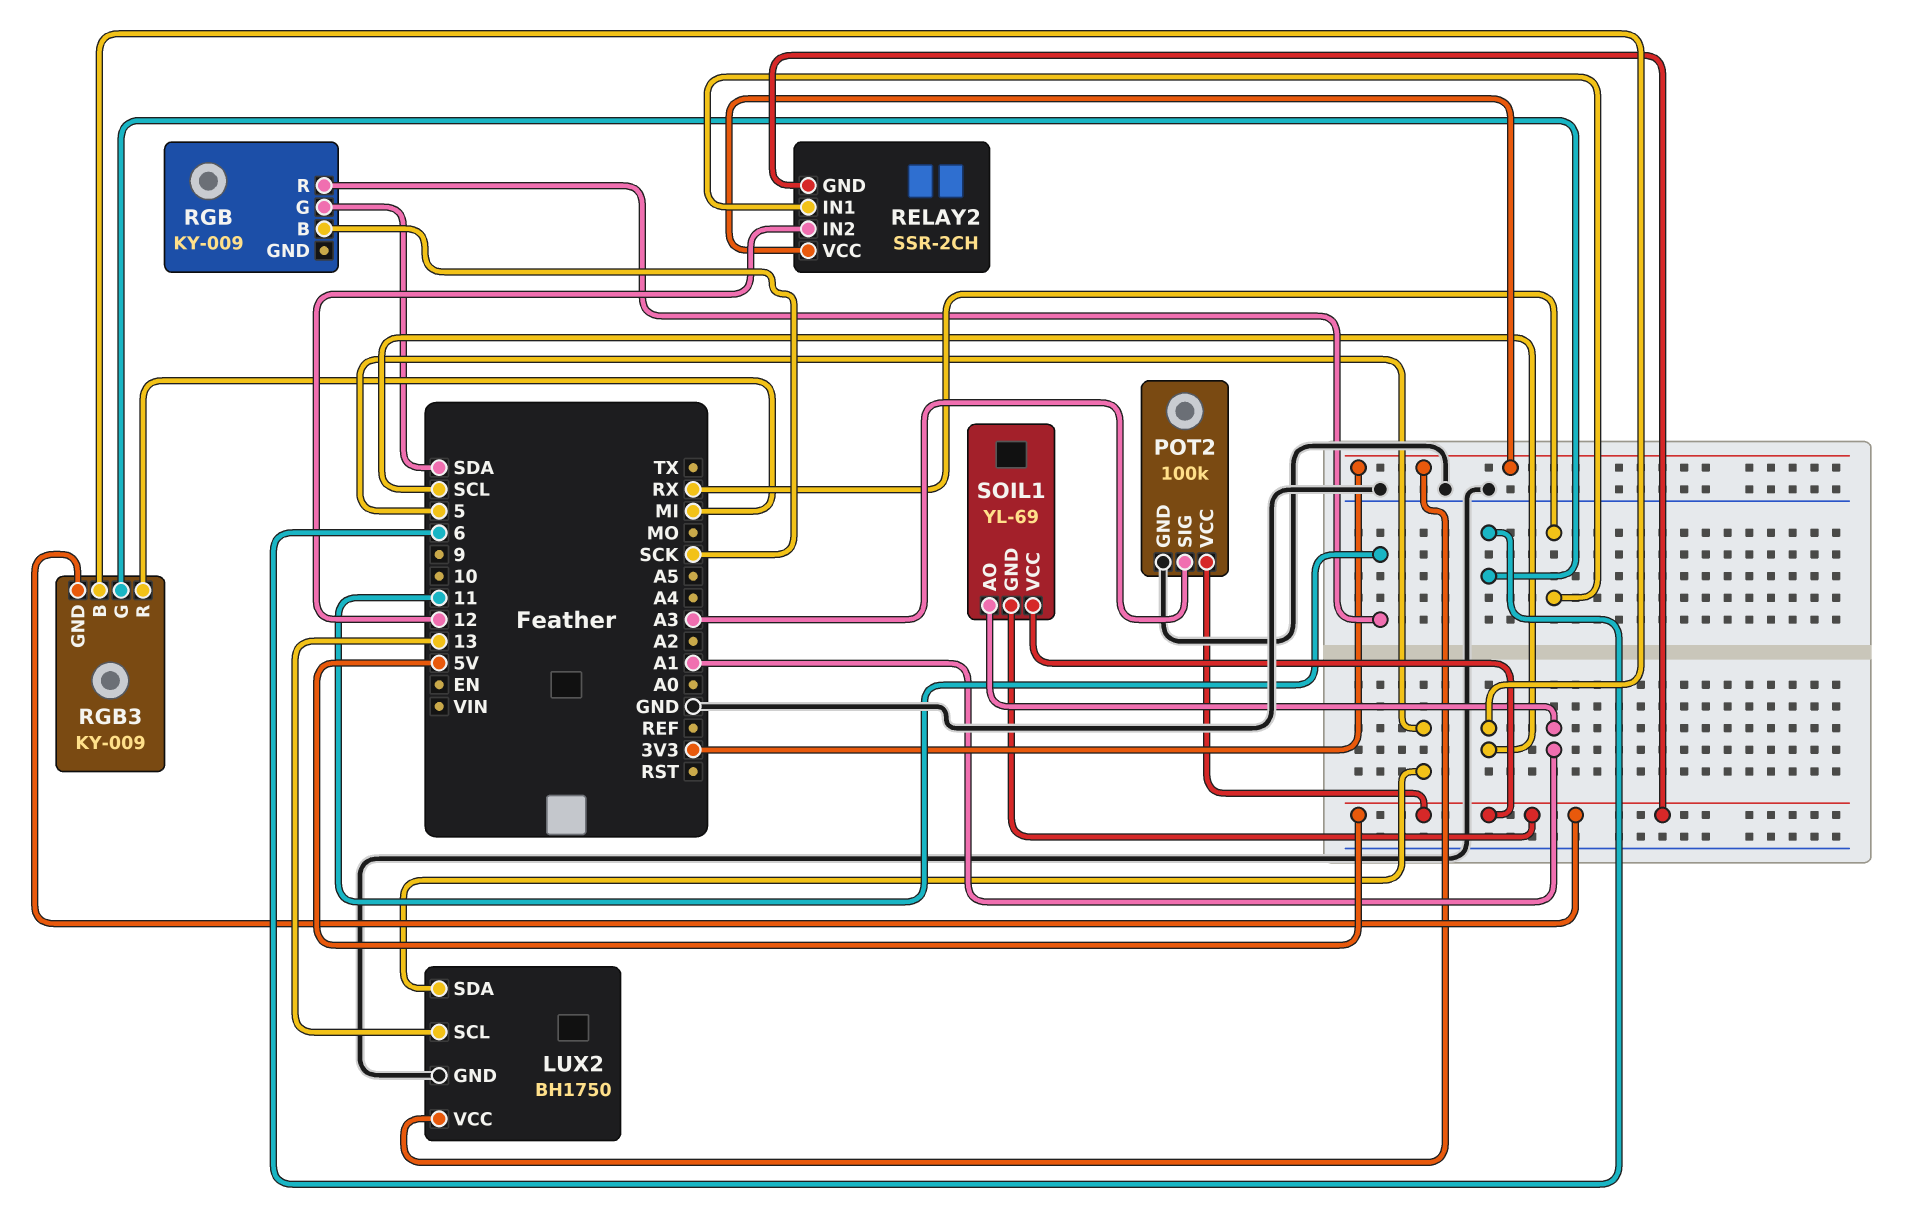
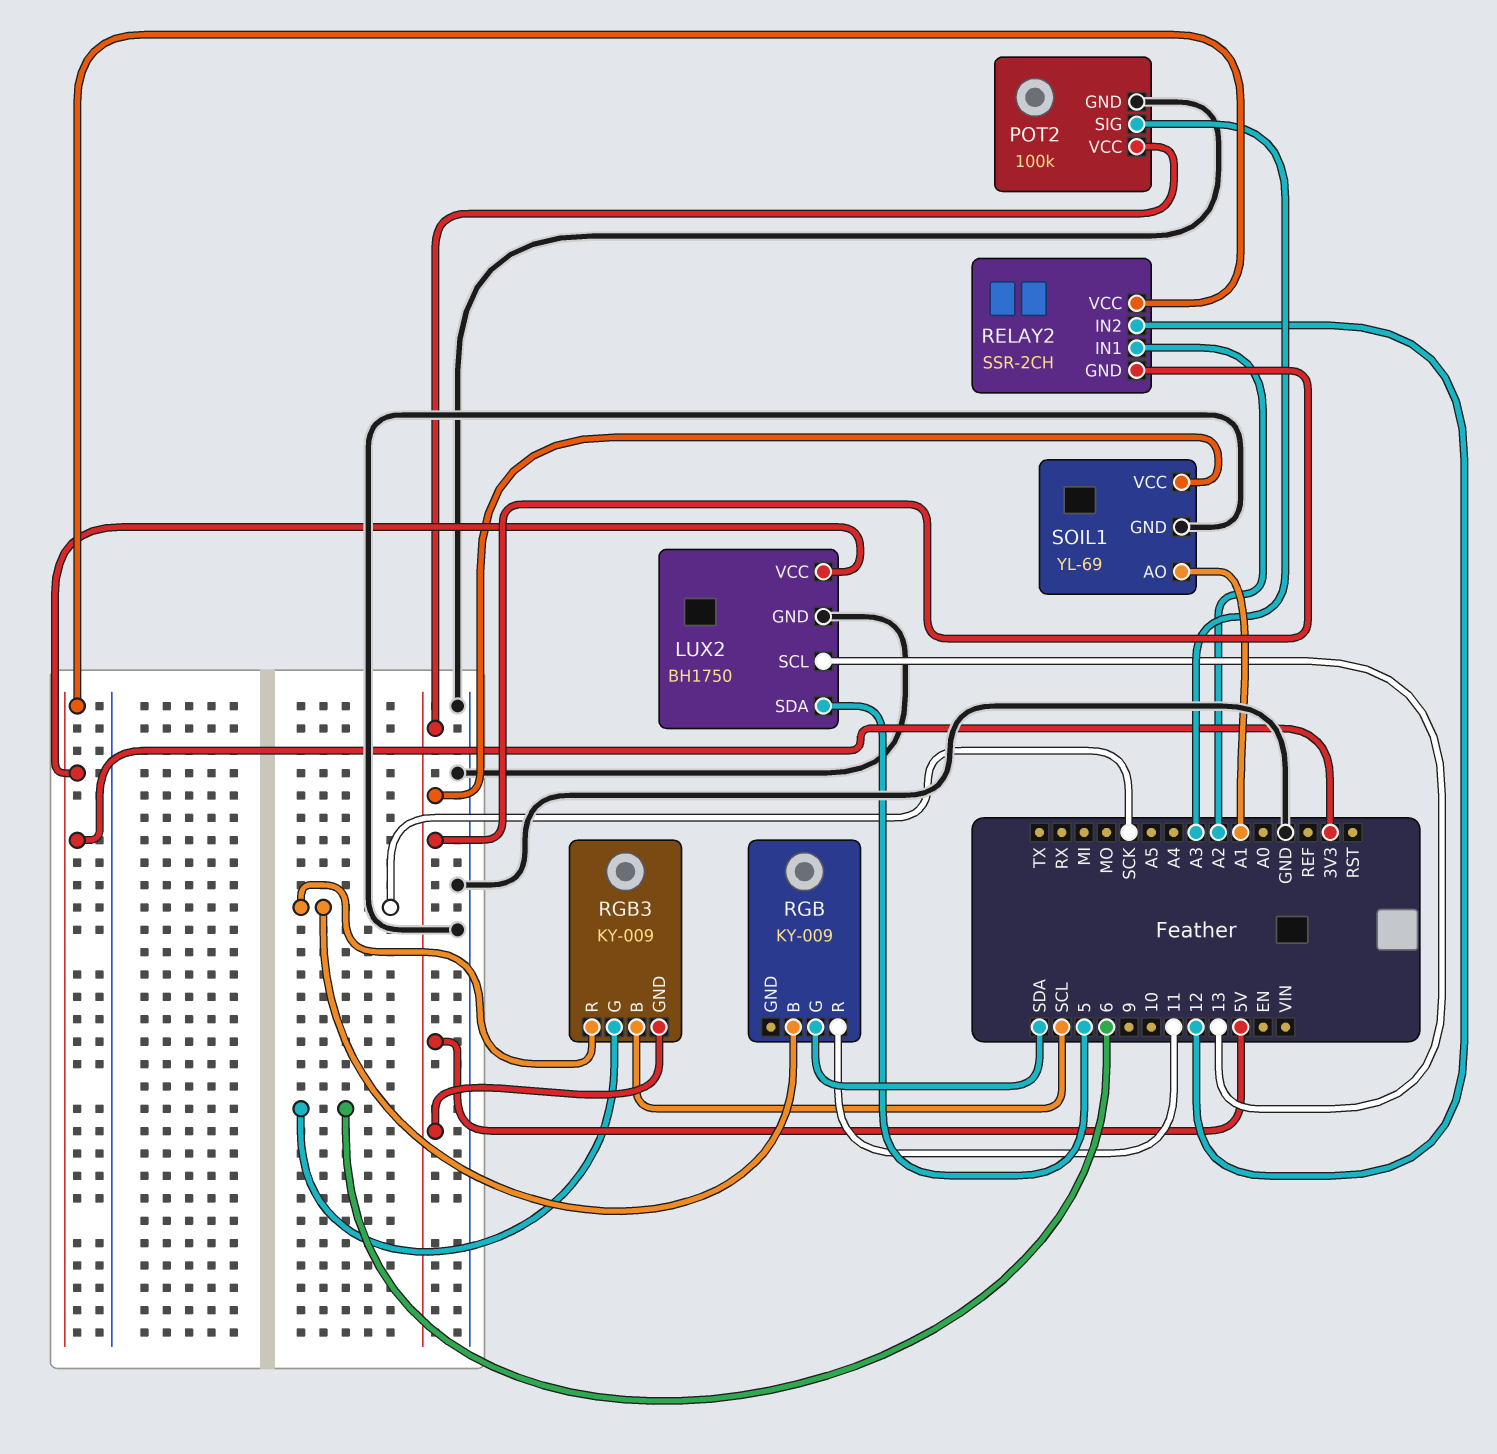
RELAY2 pin IN1: RX -> A2
RGB3 pin R: MI -> SCK
SOIL1 pin GND: 5V -> GND

